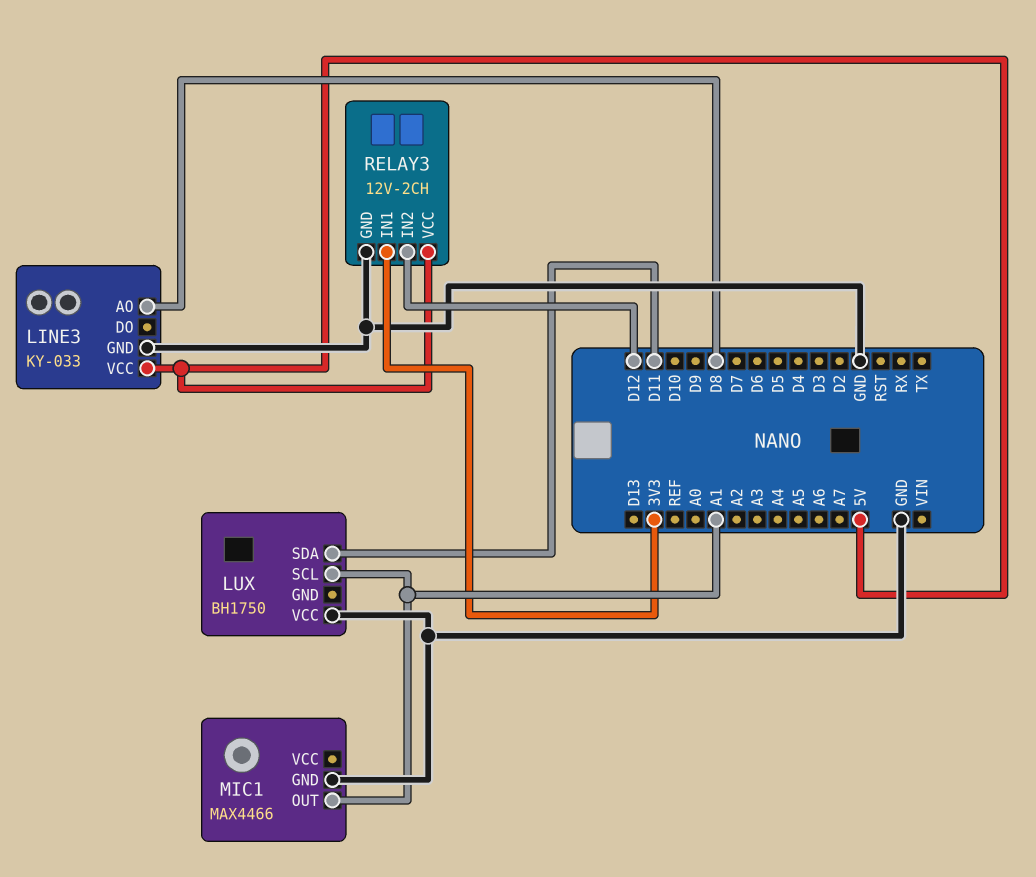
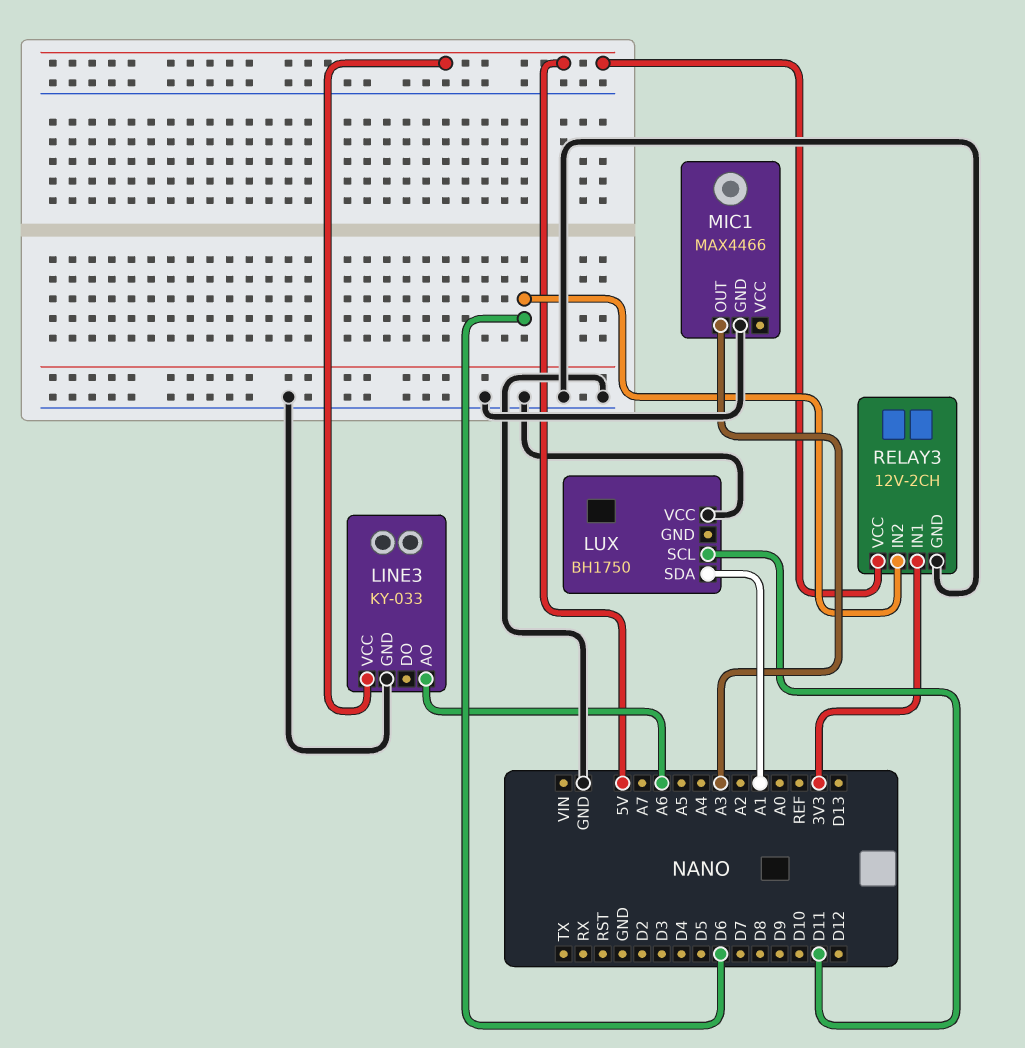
LINE3 pin AO: D8 -> A6
LUX pin SCL: A1 -> D11
LUX pin SDA: D11 -> A1
MIC1 pin OUT: A1 -> A3
RELAY3 pin IN2: D12 -> D6

